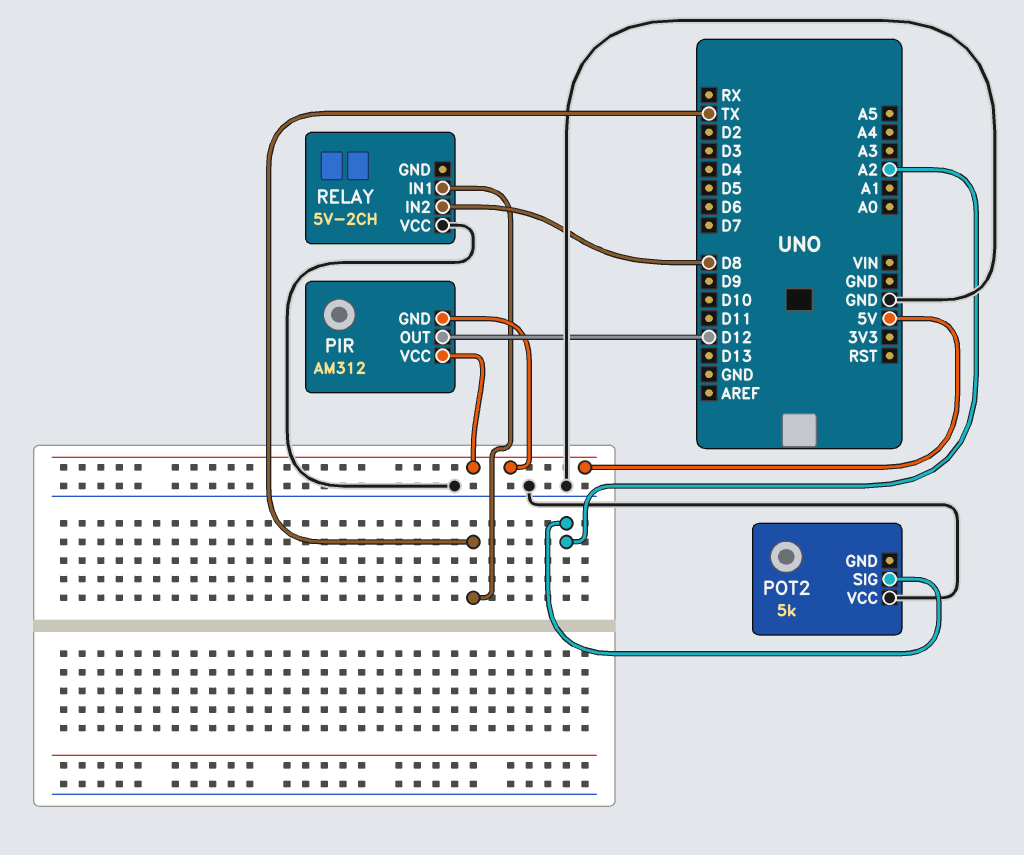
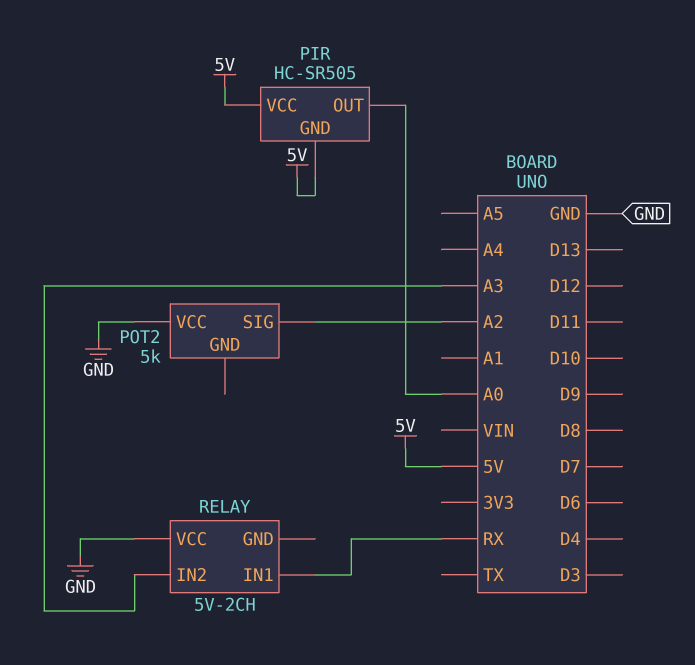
PIR: AM312 -> HC-SR505
PIR pin OUT: D12 -> A0
RELAY pin IN1: TX -> RX
RELAY pin IN2: D8 -> A3

